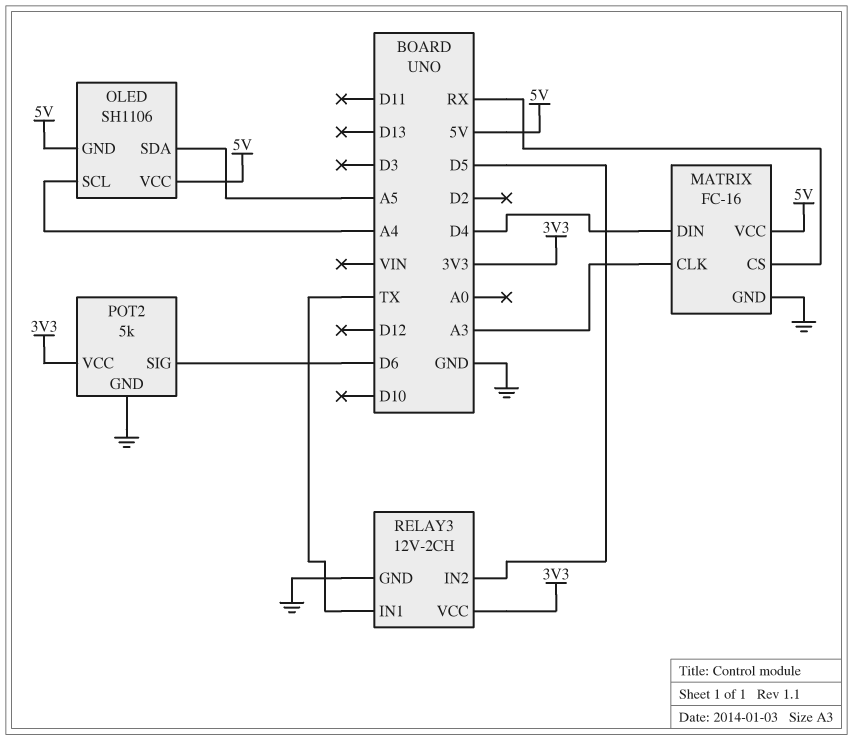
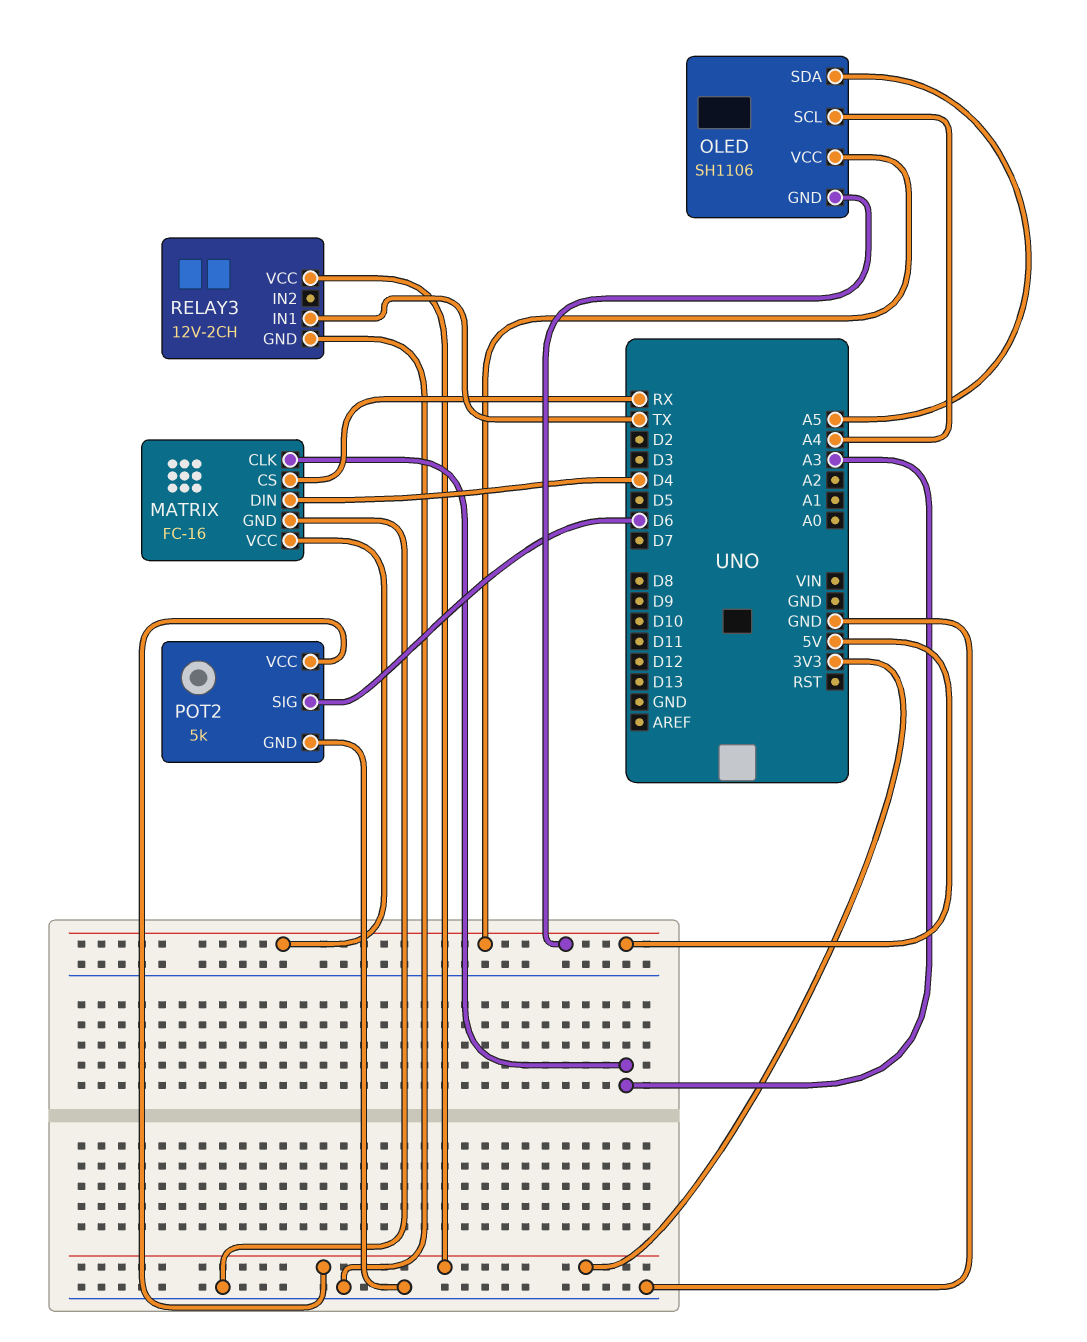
RELAY3 pin IN2: D5 -> none

